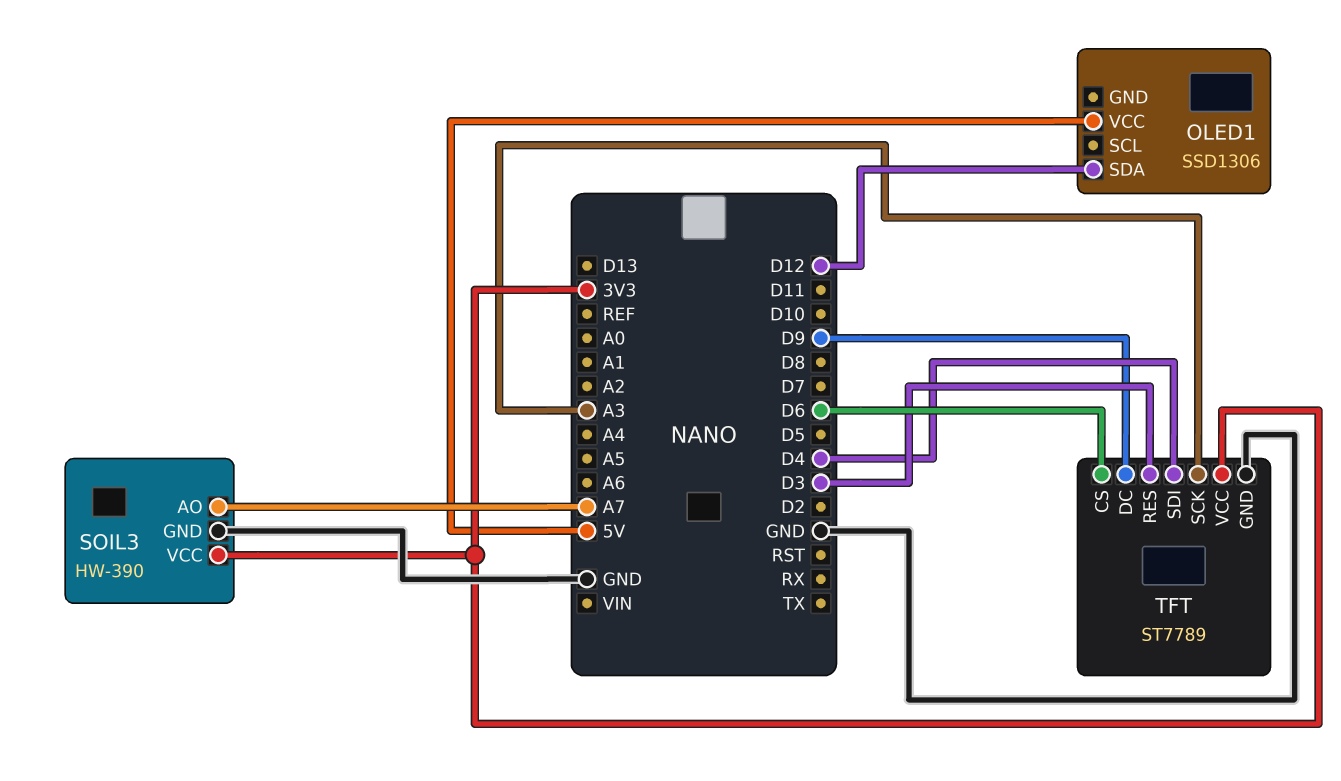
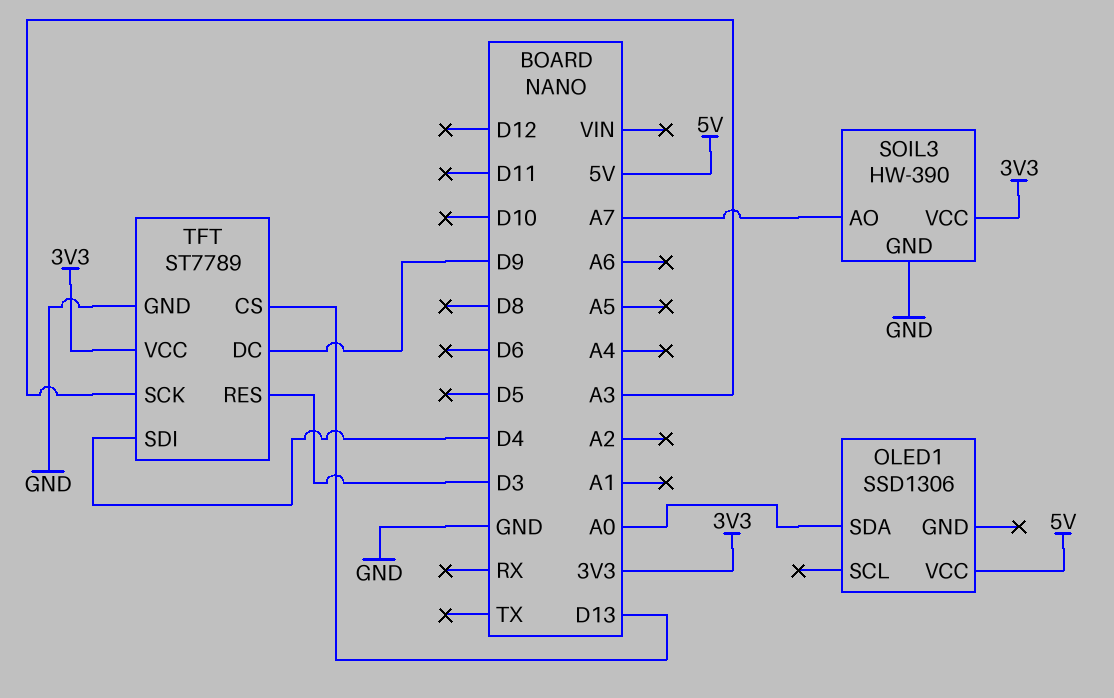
OLED1 pin SDA: D12 -> A0
TFT pin CS: D6 -> D13

